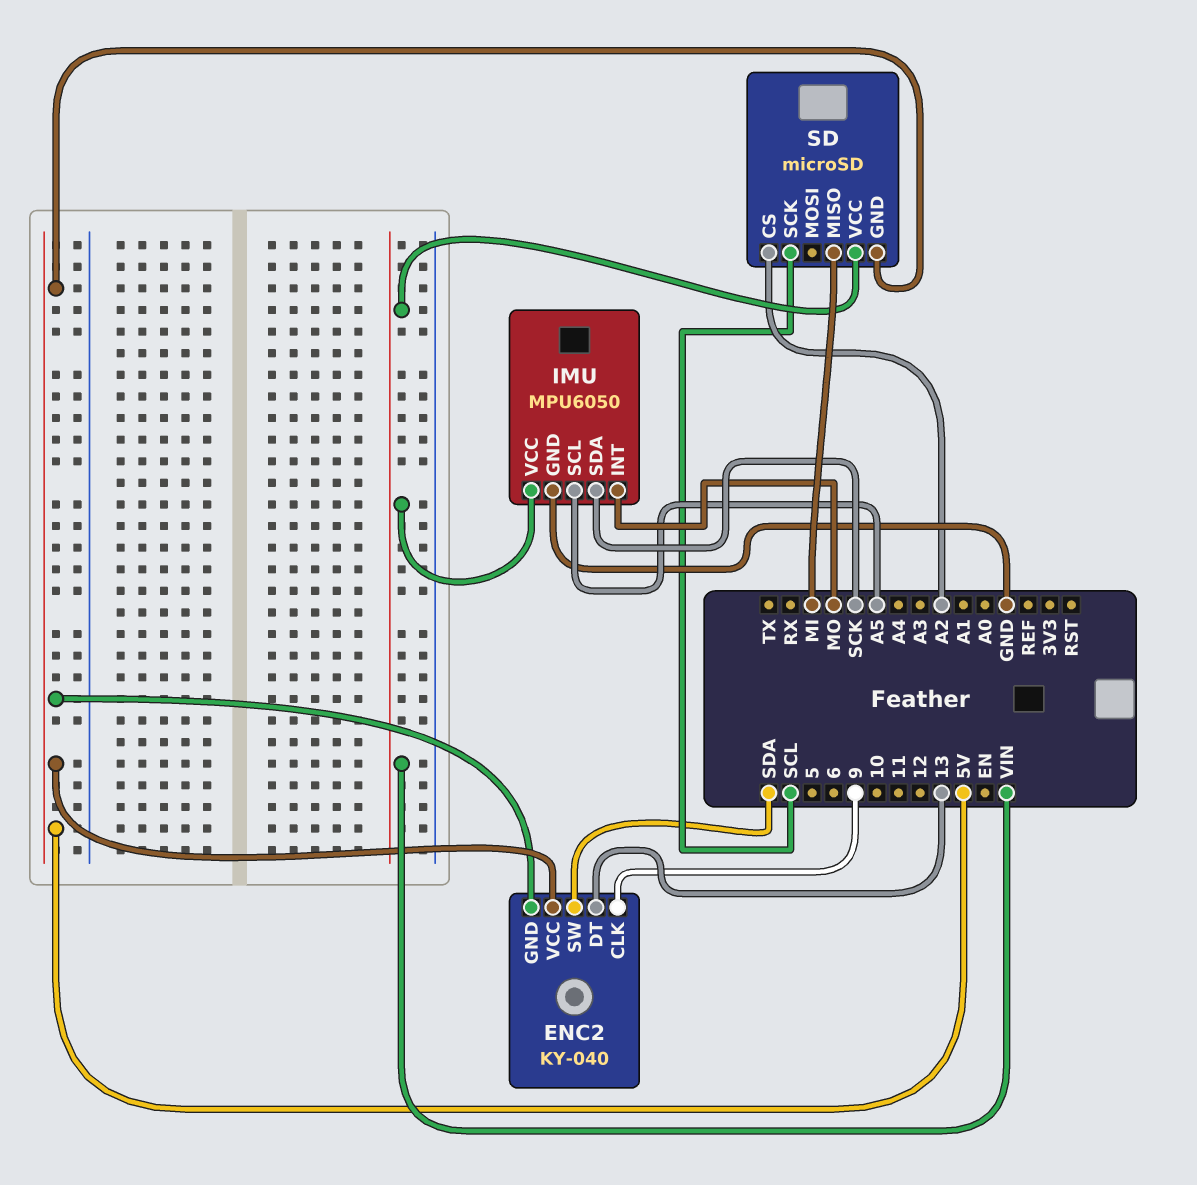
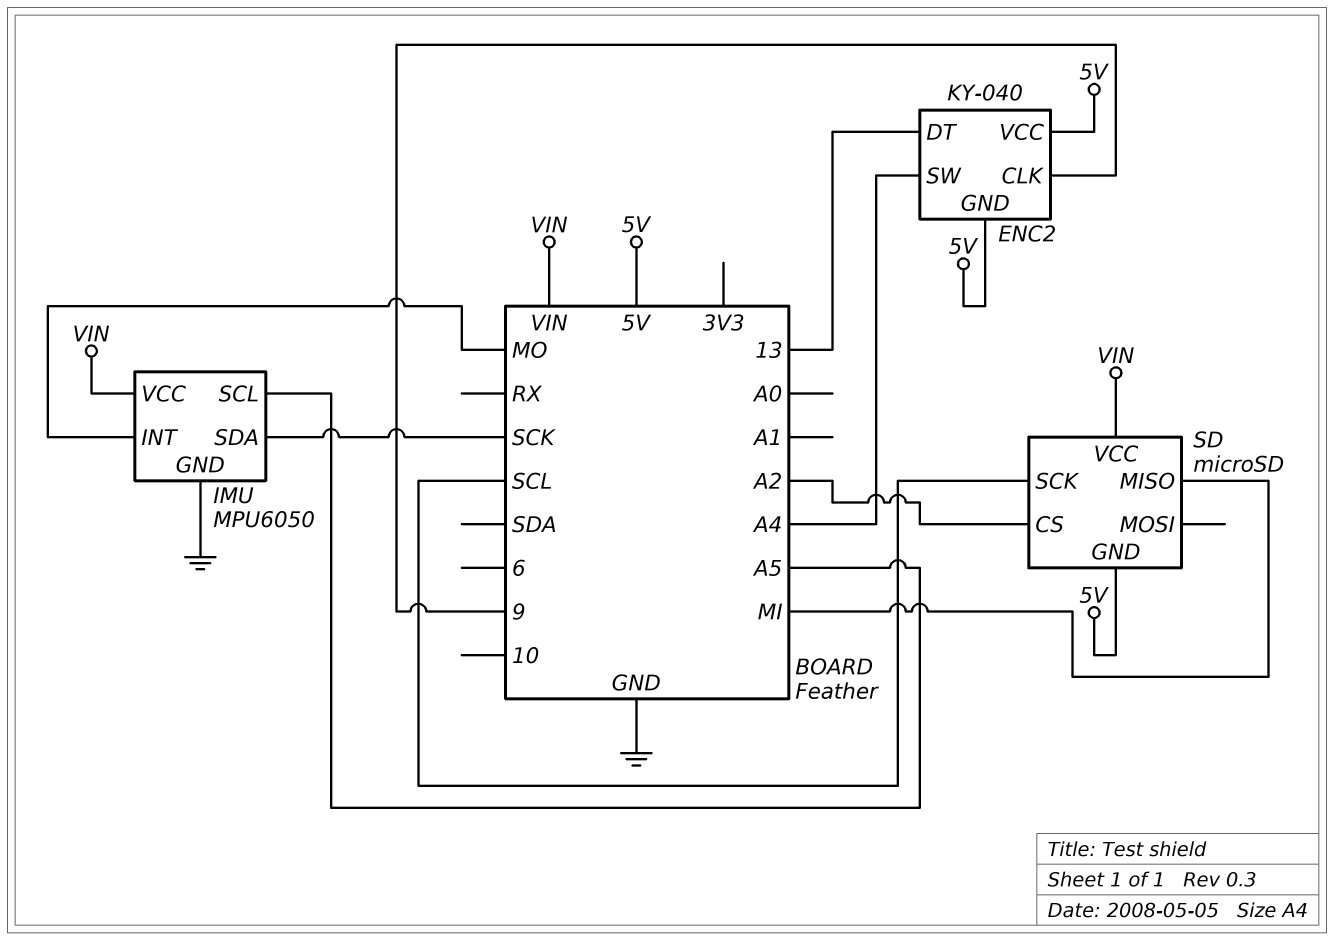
ENC2 pin SW: SDA -> A4

